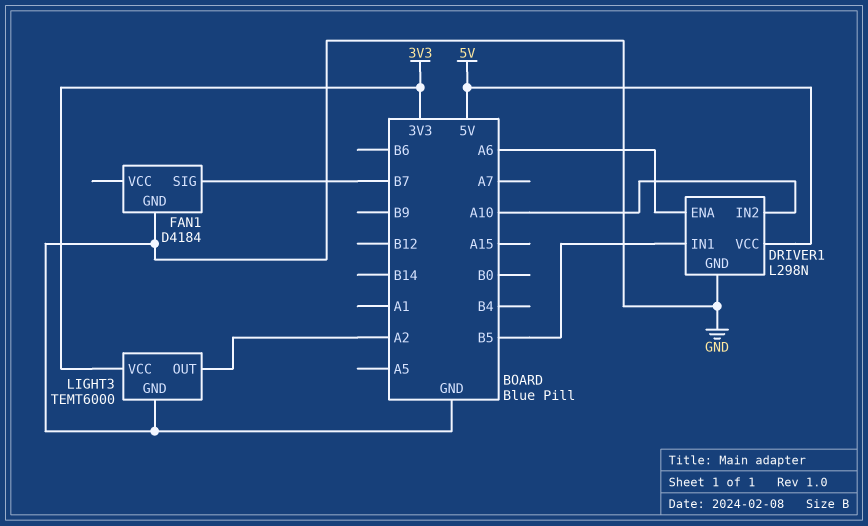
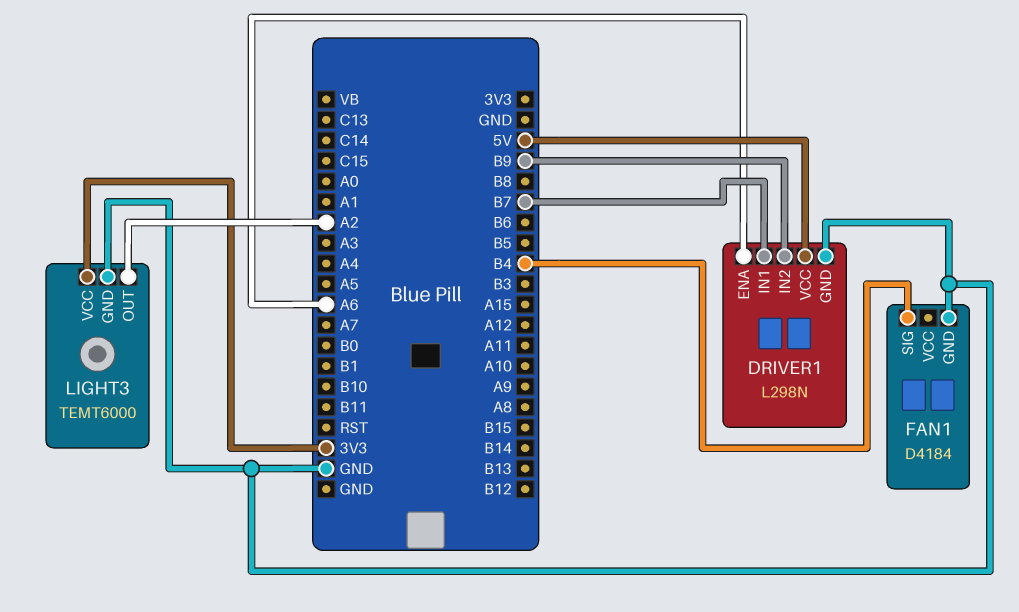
DRIVER1 pin IN1: B5 -> B7
DRIVER1 pin IN2: A10 -> B9
FAN1 pin SIG: B7 -> B4

